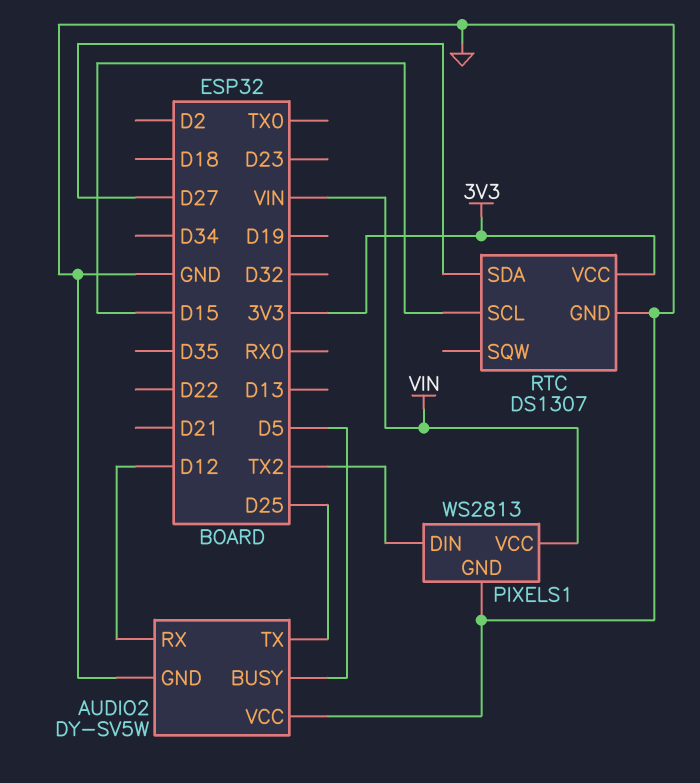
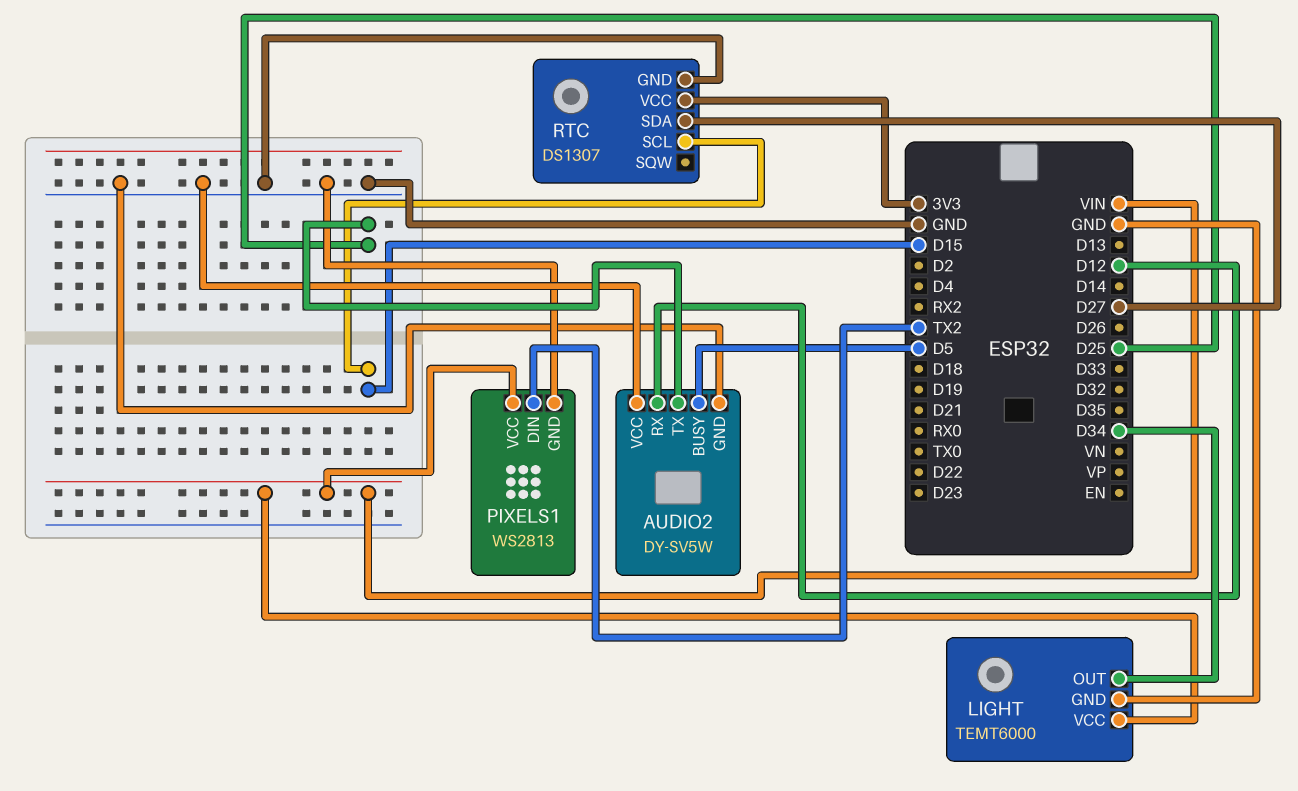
LIGHT: none -> TEMT6000
LIGHT pin GND: none -> GND
LIGHT pin OUT: none -> D34
LIGHT pin VCC: none -> VIN

